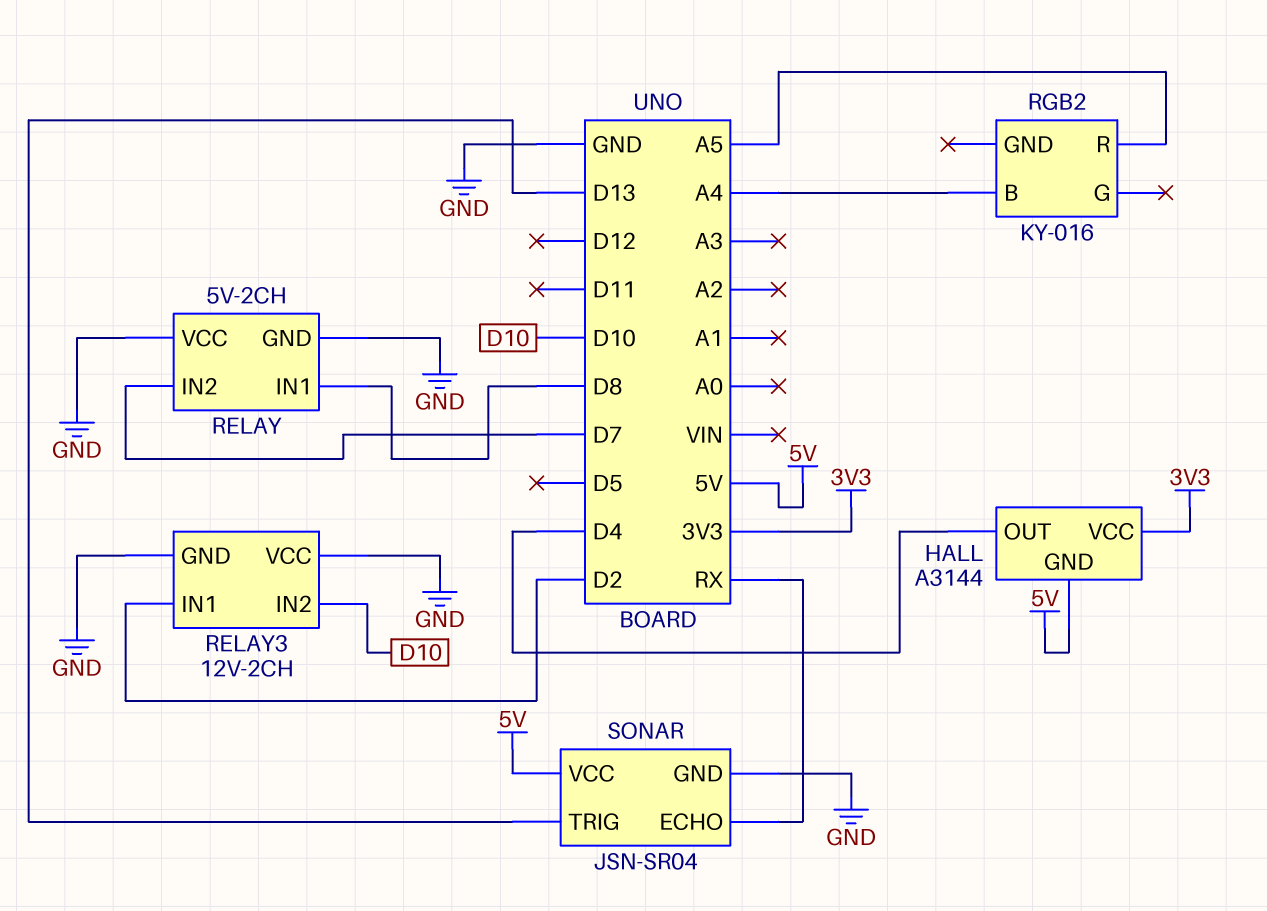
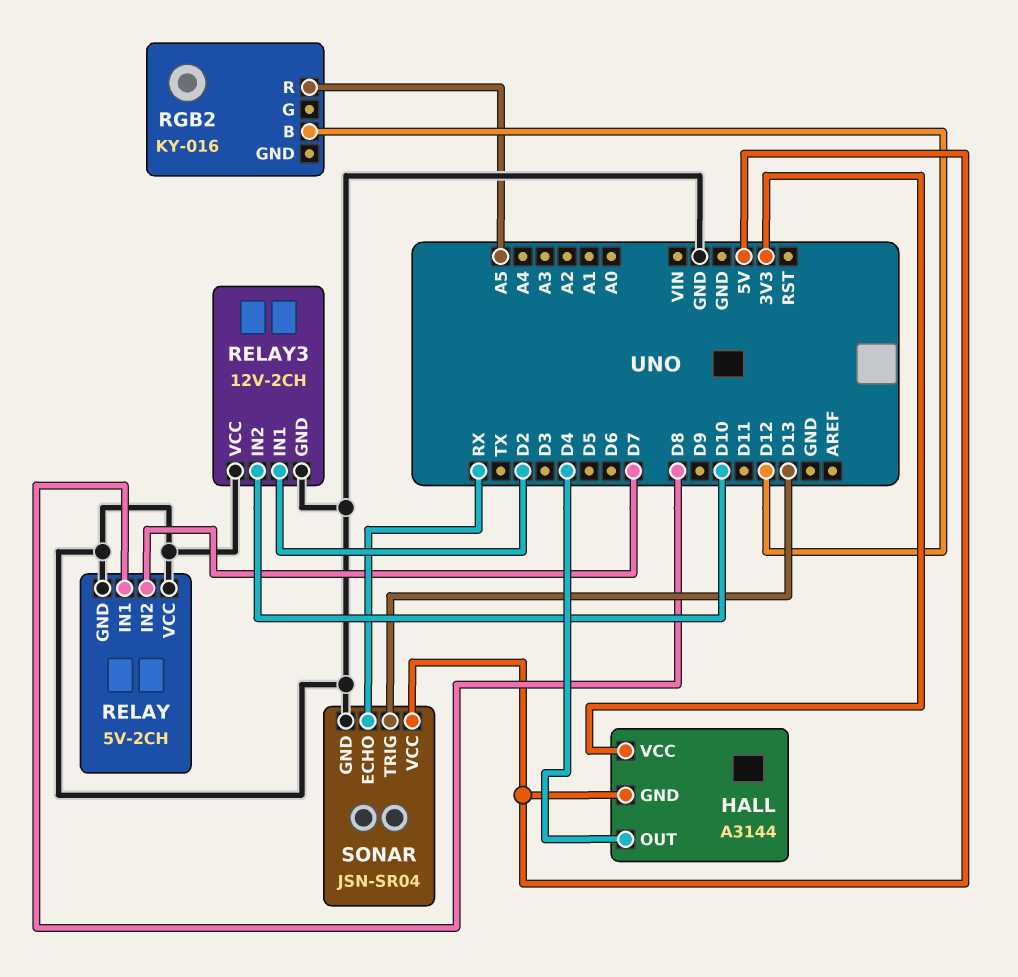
RGB2 pin B: A4 -> D12

